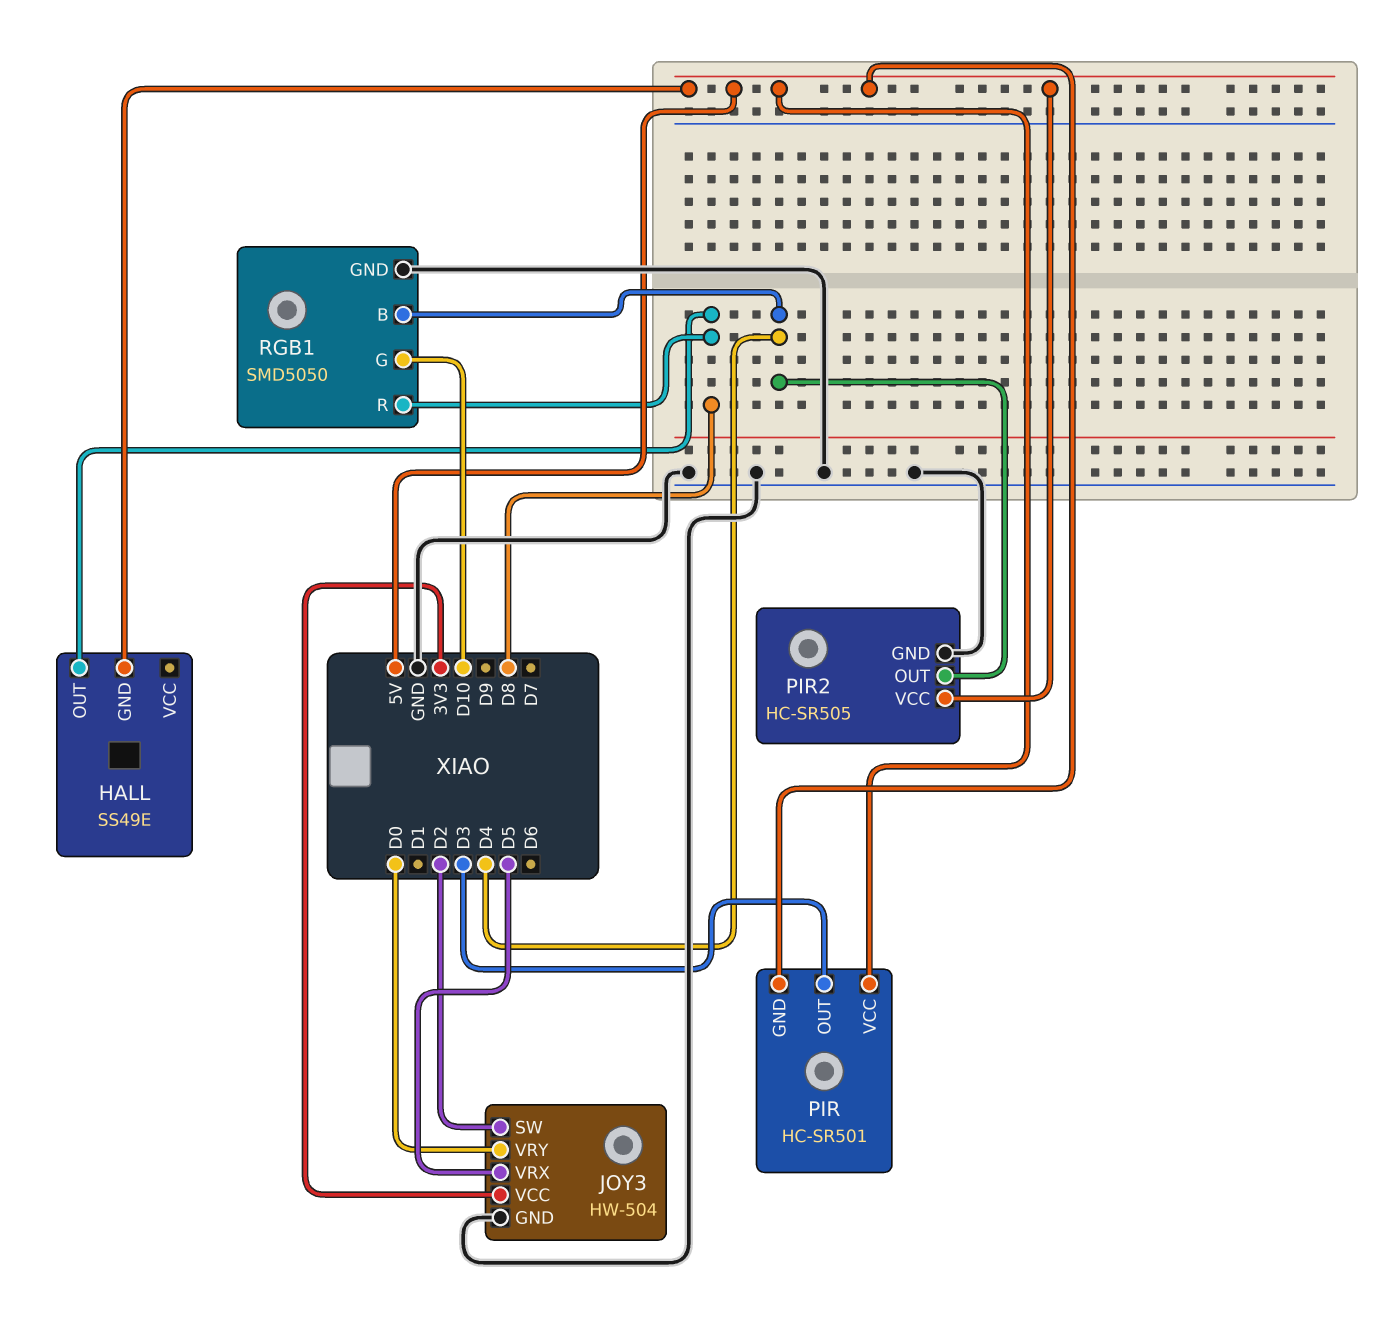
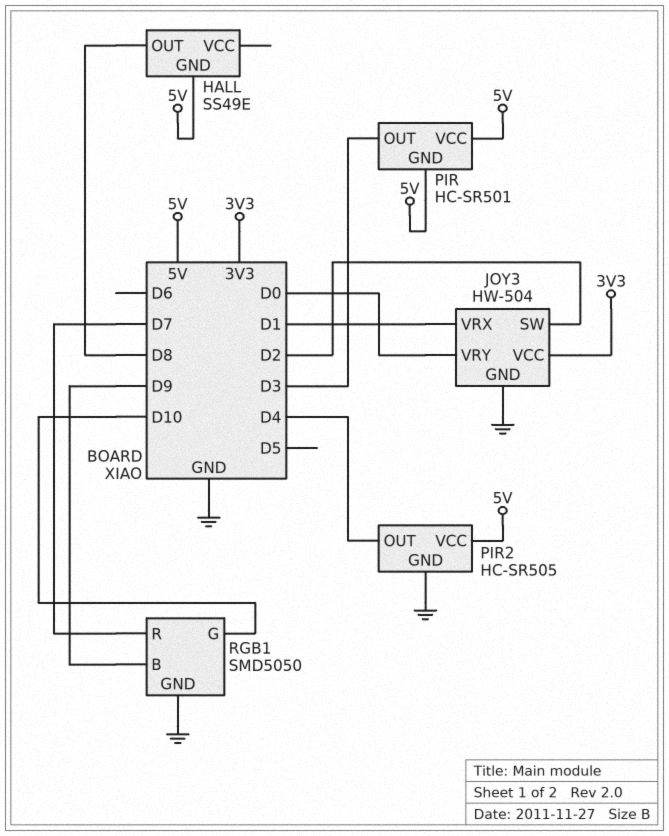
JOY3 pin VRX: D5 -> D1
RGB1 pin B: D4 -> D9
RGB1 pin R: D8 -> D7

